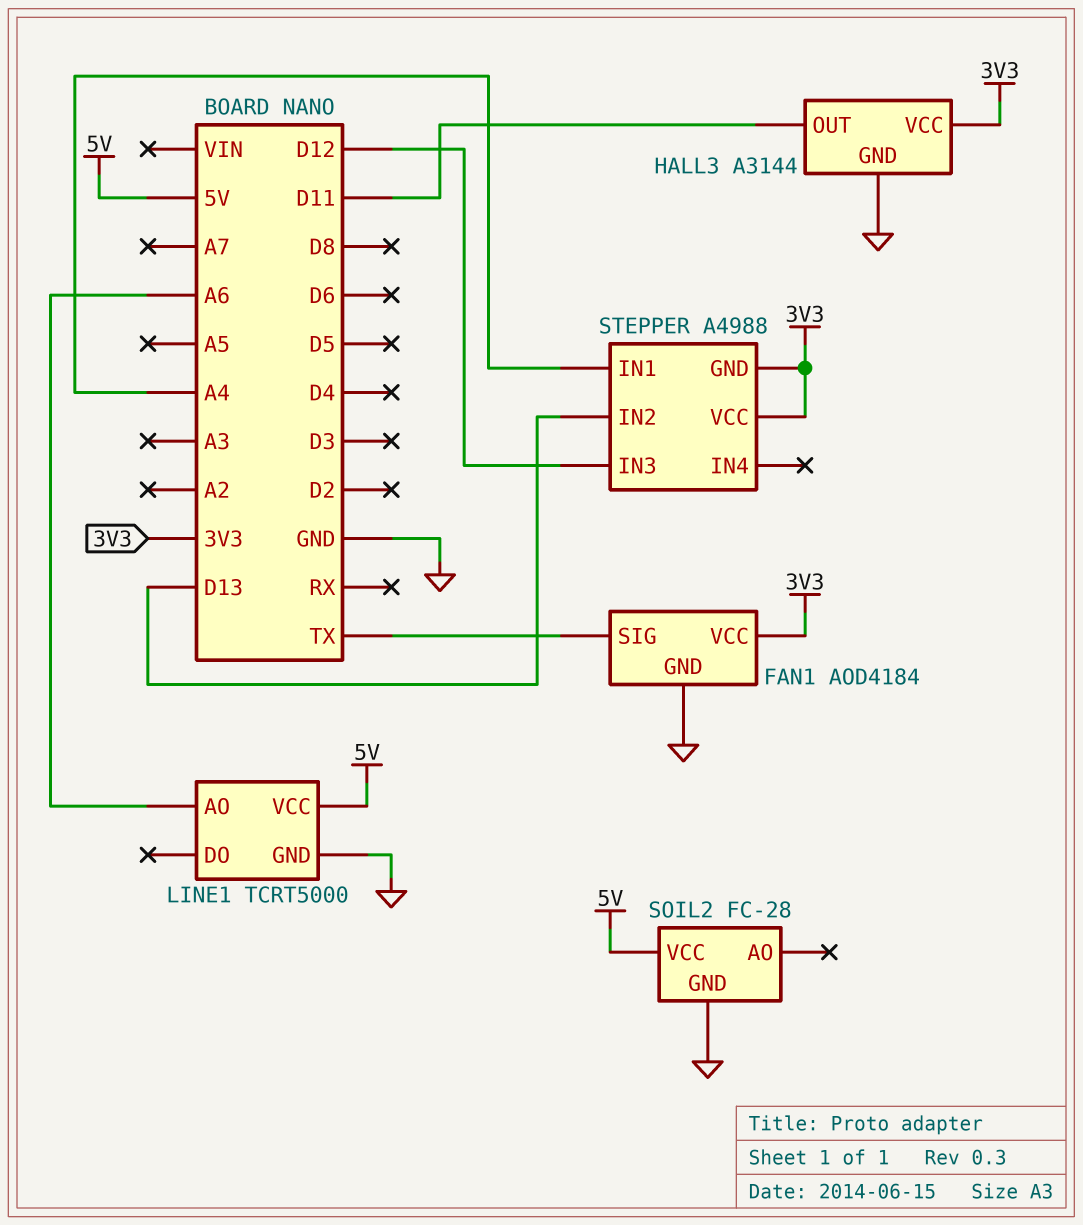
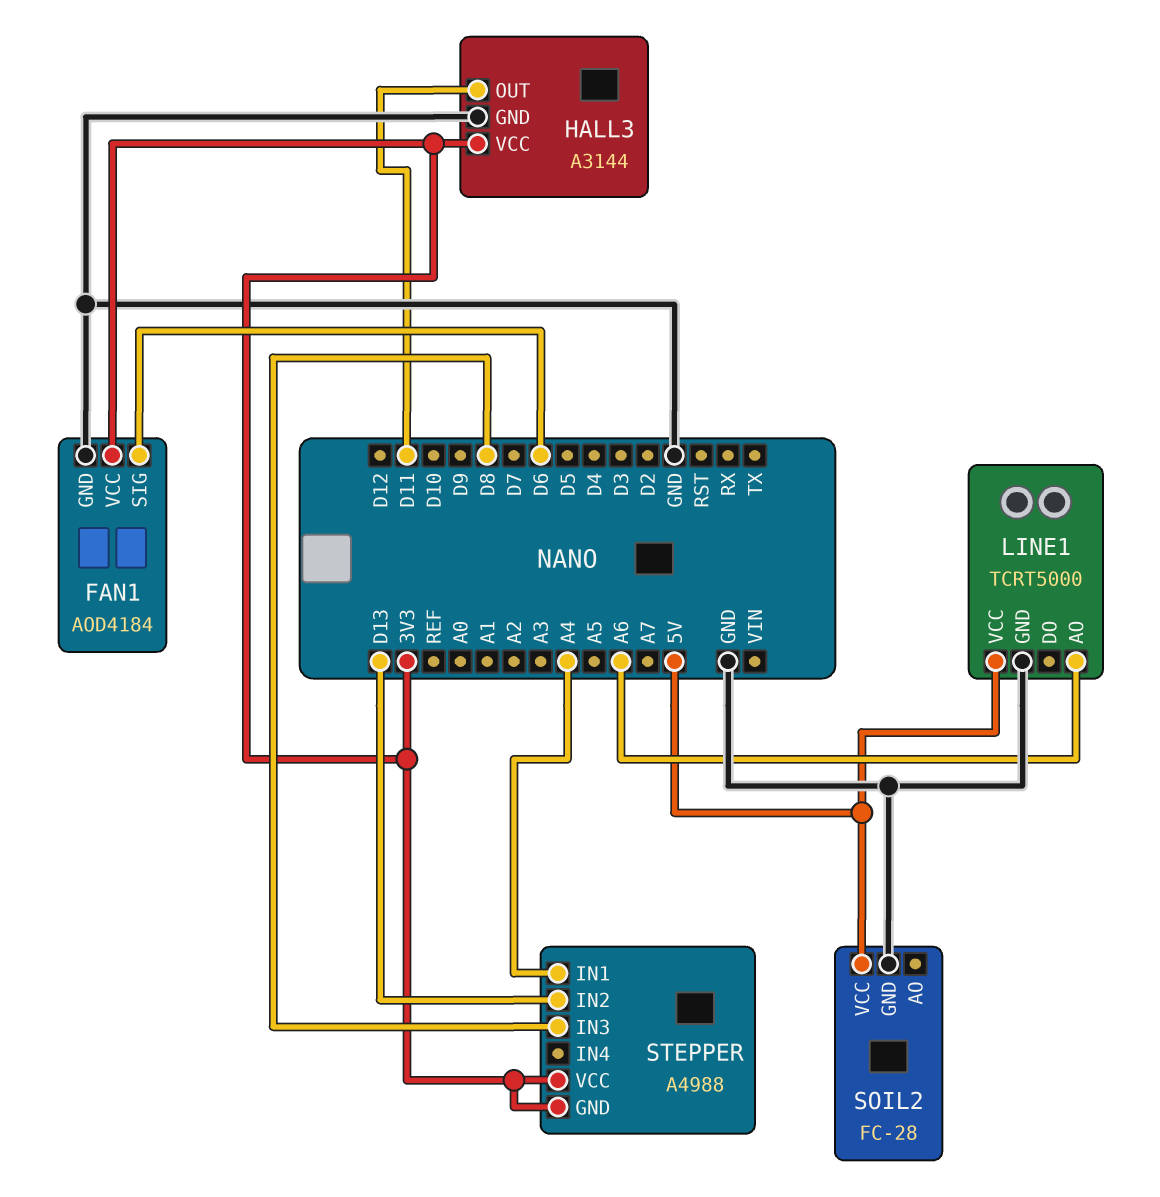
FAN1 pin SIG: TX -> D6
STEPPER pin IN3: D12 -> D8

